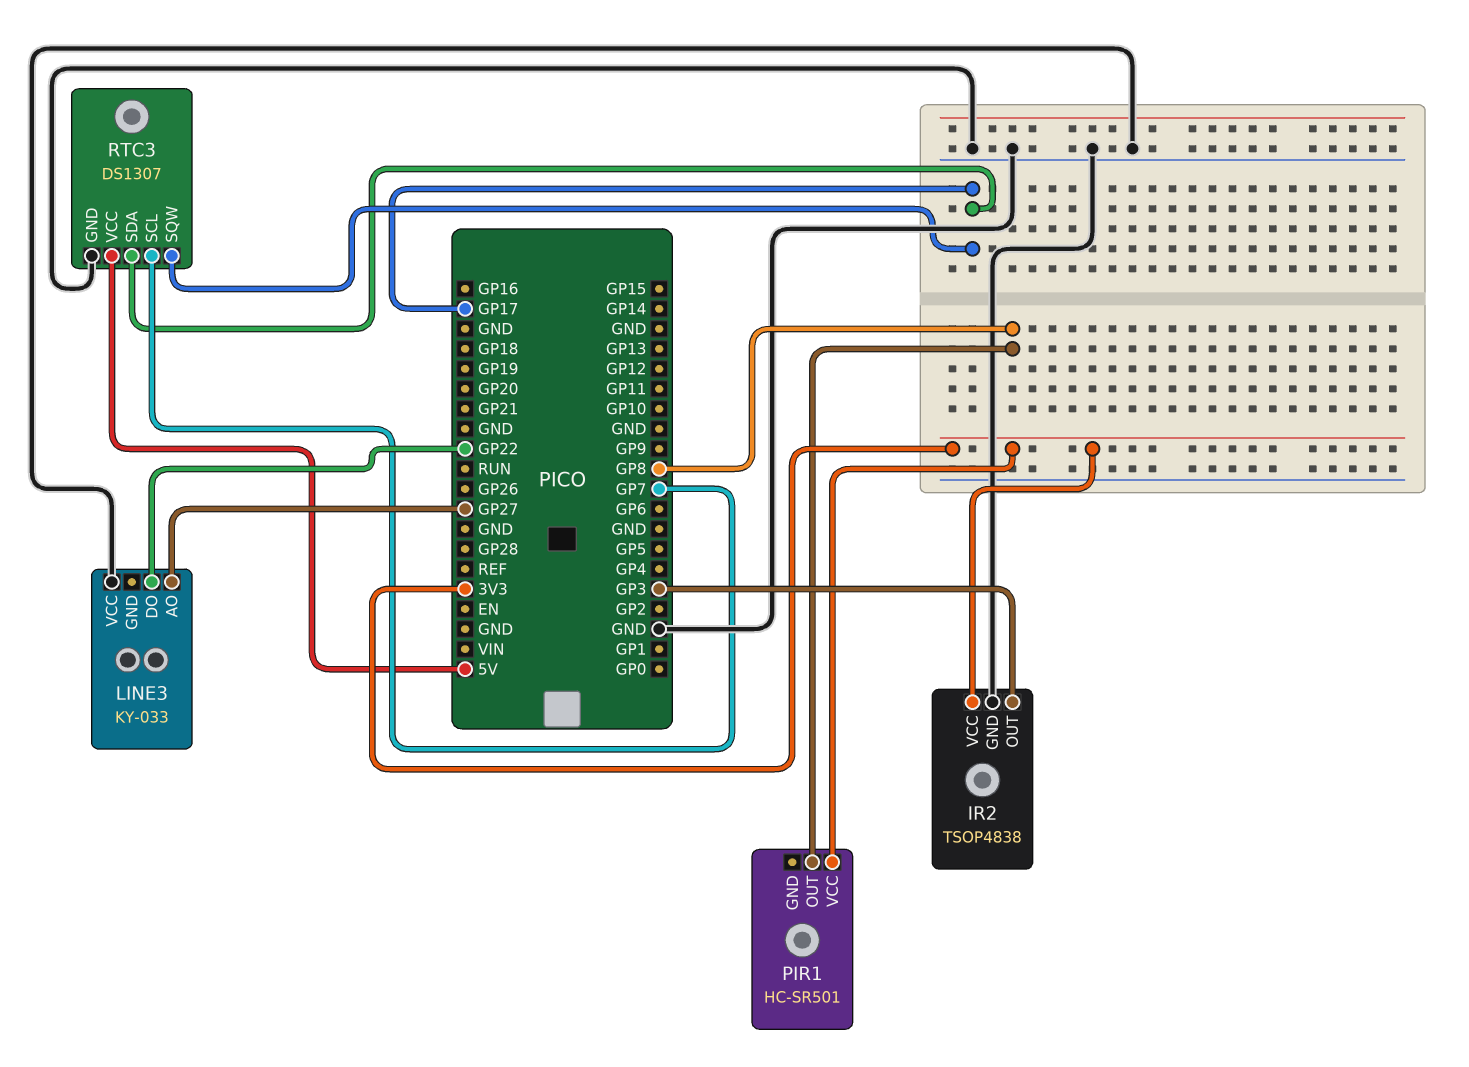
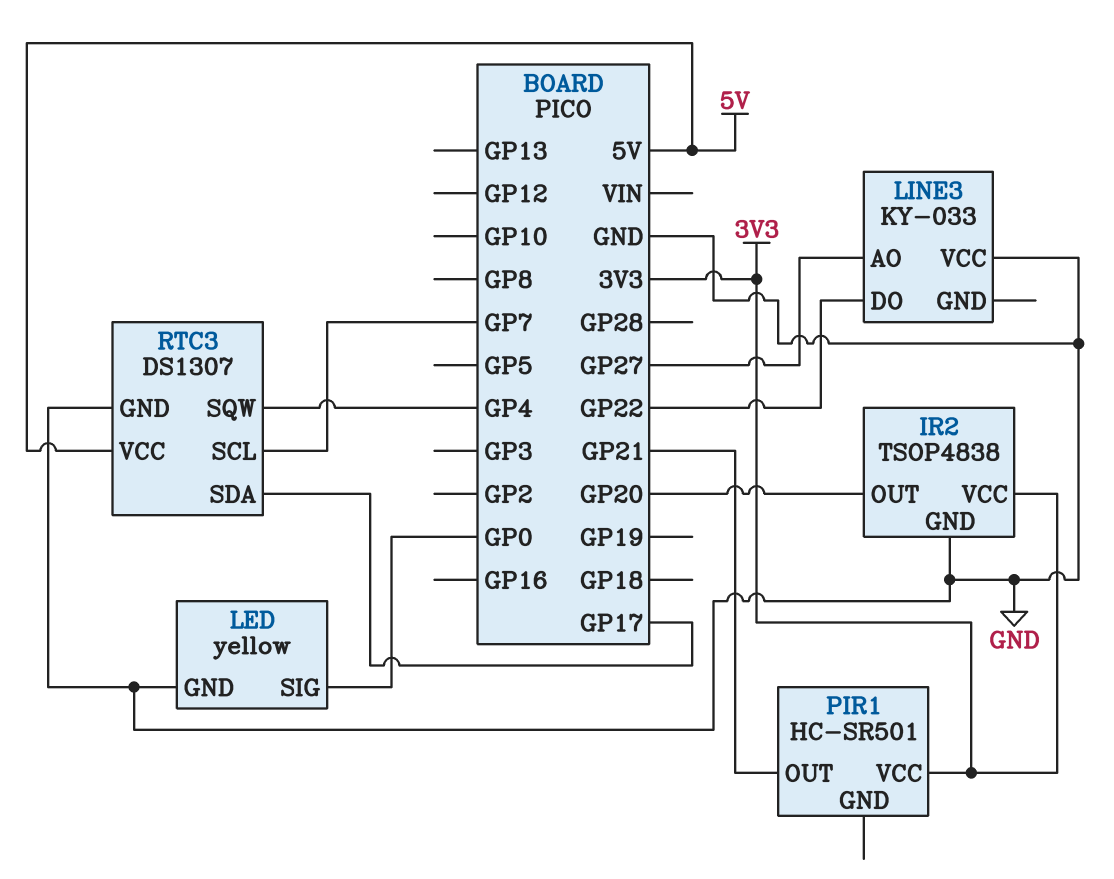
IR2 pin OUT: GP3 -> GP20
LED: none -> yellow
LED pin GND: none -> GND
LED pin SIG: none -> GP0
PIR1 pin OUT: GP8 -> GP21
RTC3 pin SQW: GP17 -> GP4

